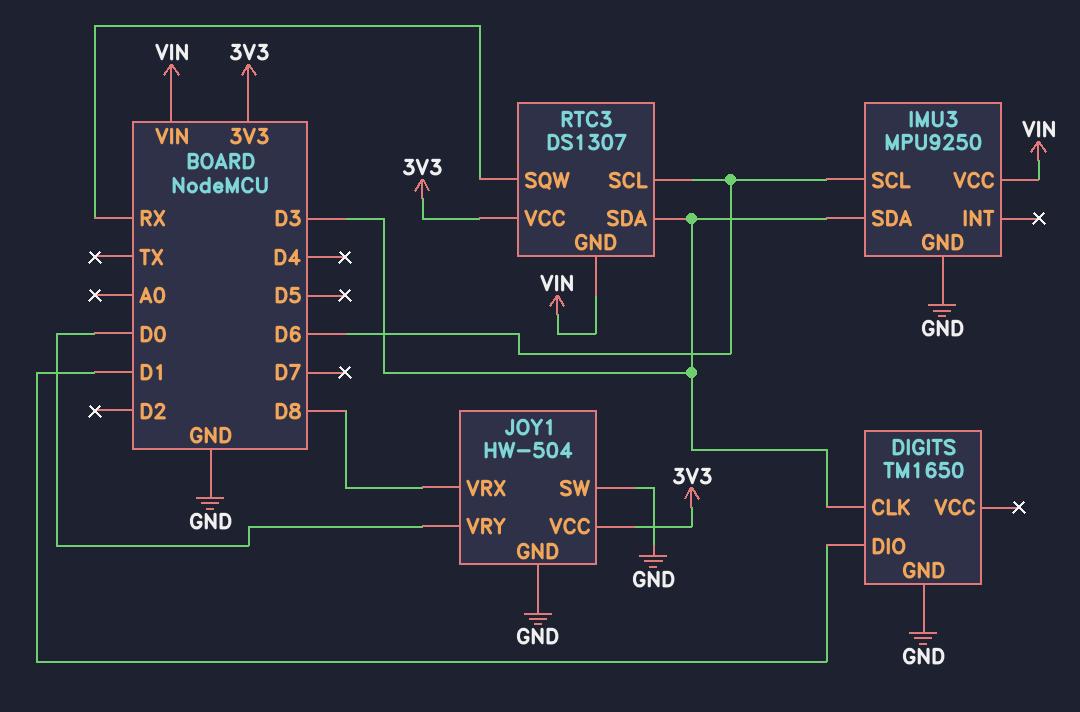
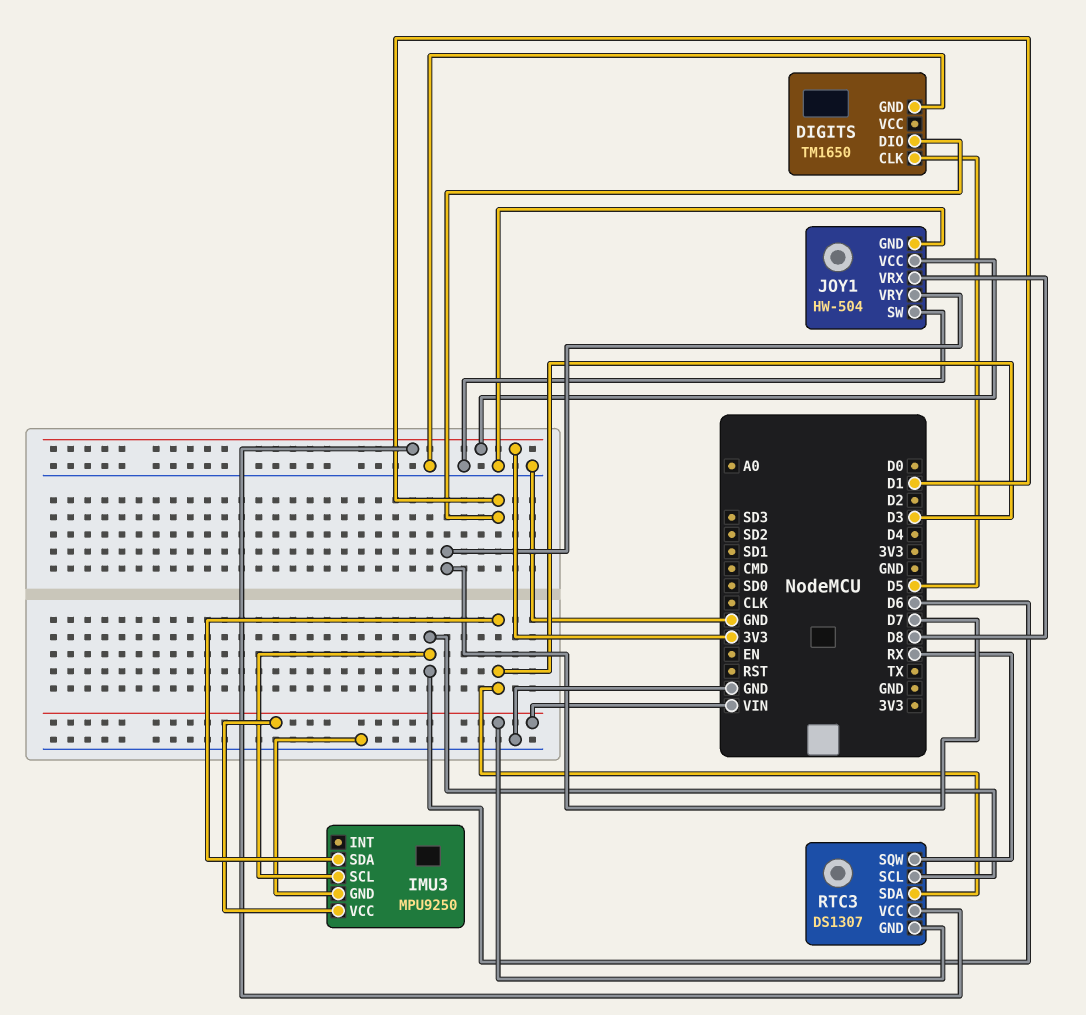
DIGITS pin CLK: D3 -> D5
JOY1 pin VRY: D0 -> D7

